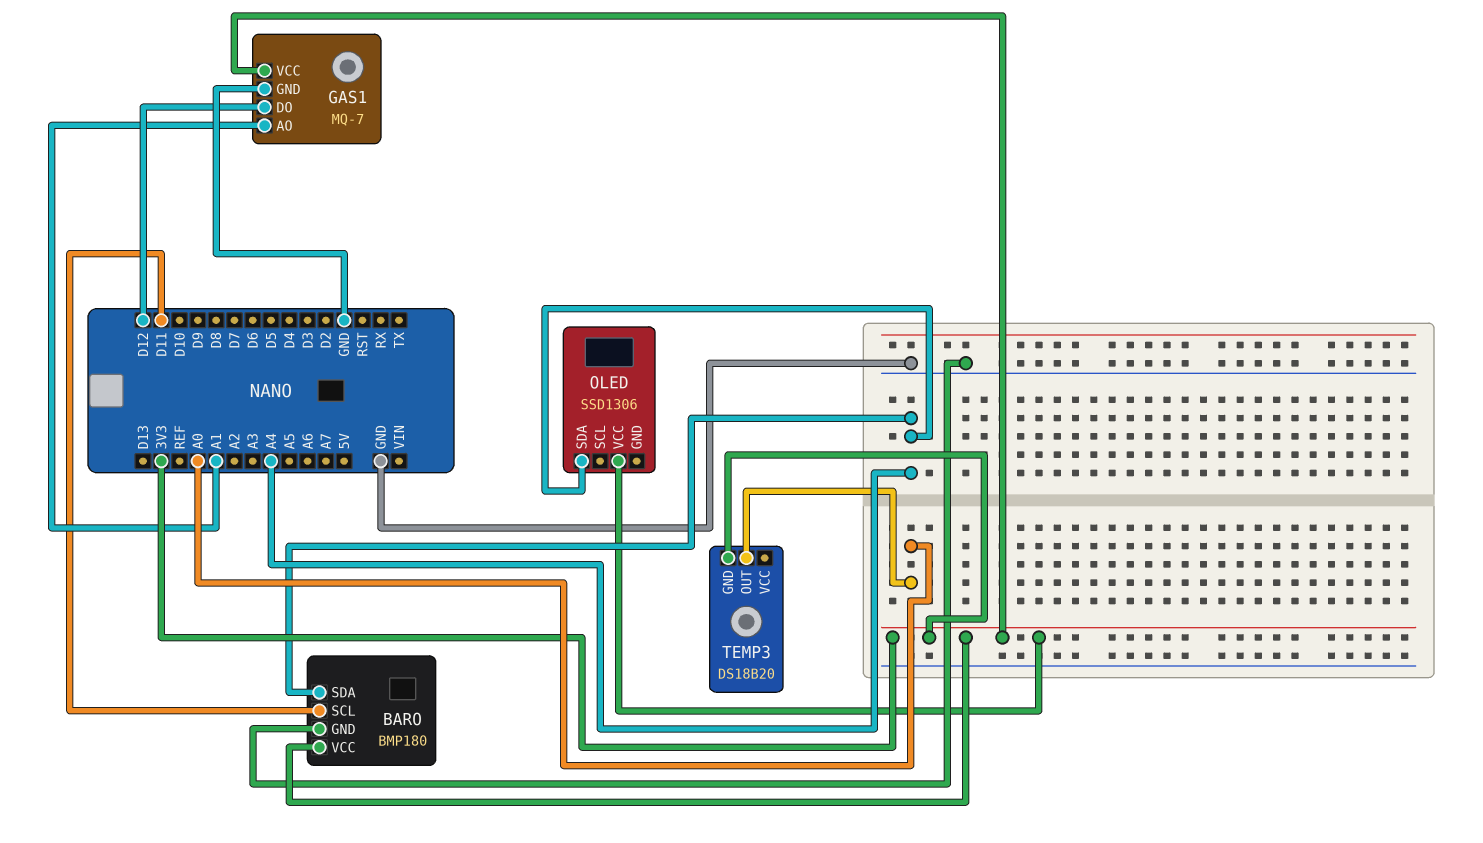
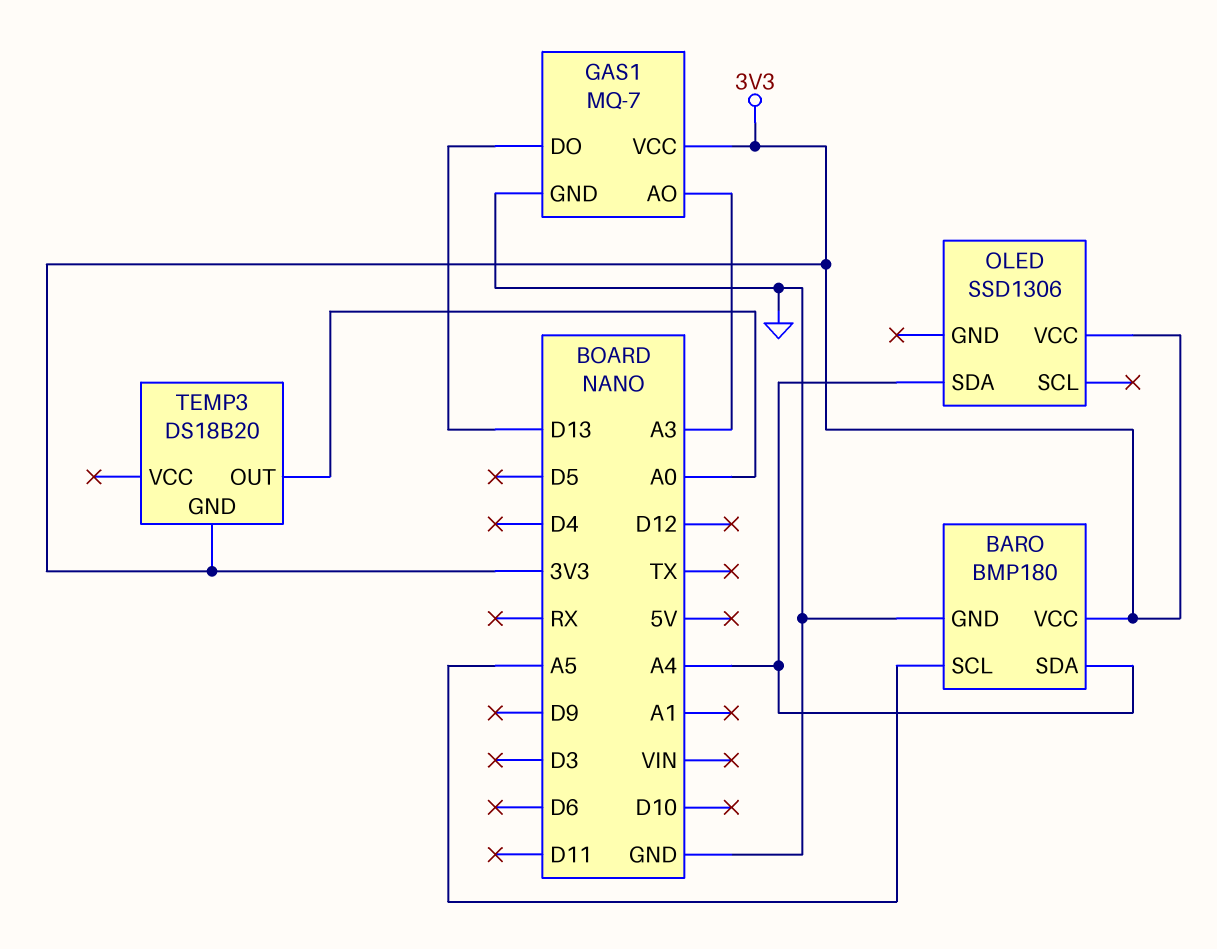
BARO pin SCL: D11 -> A5
GAS1 pin AO: A1 -> A3
GAS1 pin DO: D12 -> D13

